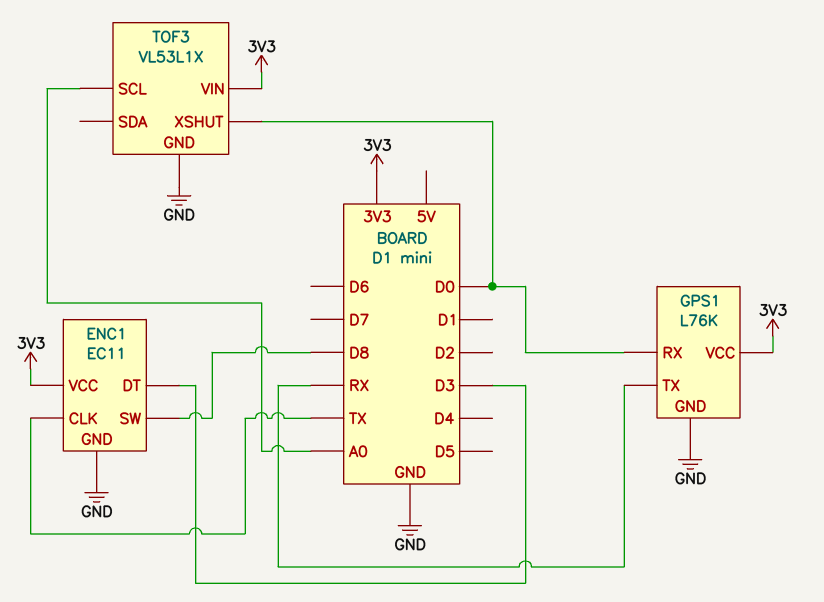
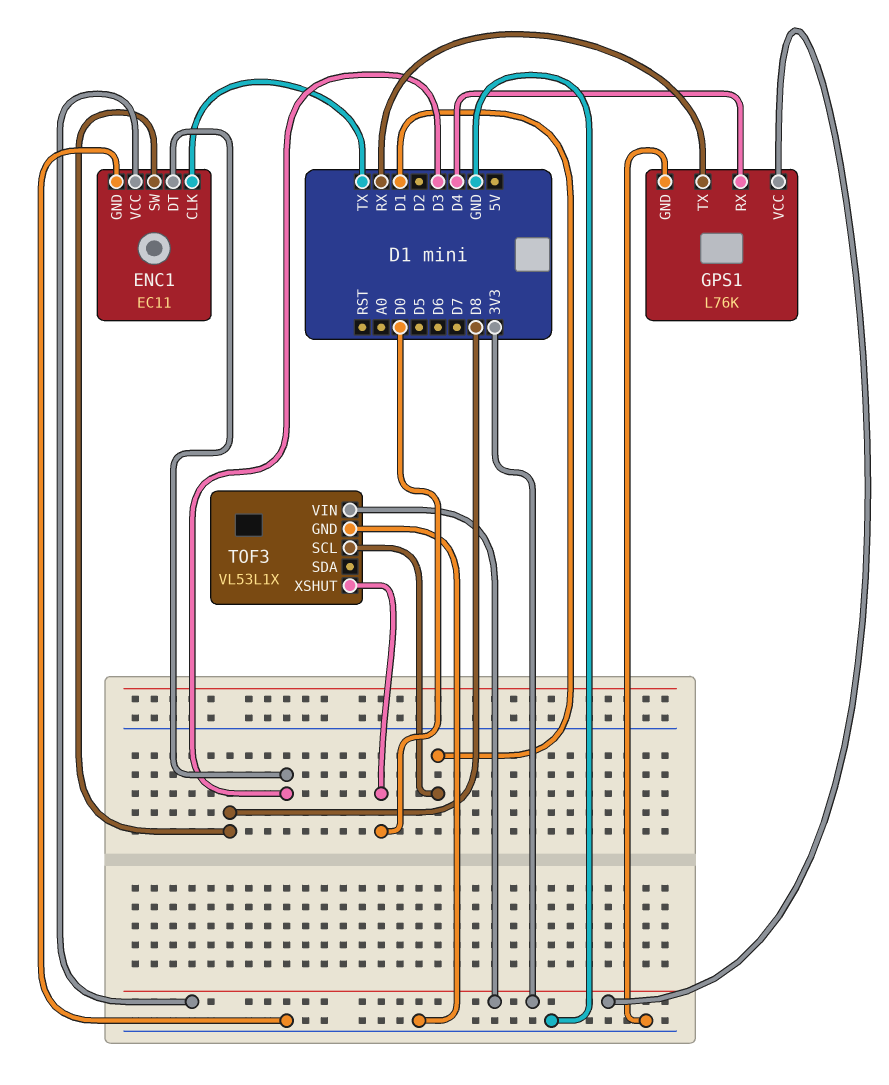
GPS1 pin RX: D0 -> D4
TOF3 pin SCL: A0 -> D1

